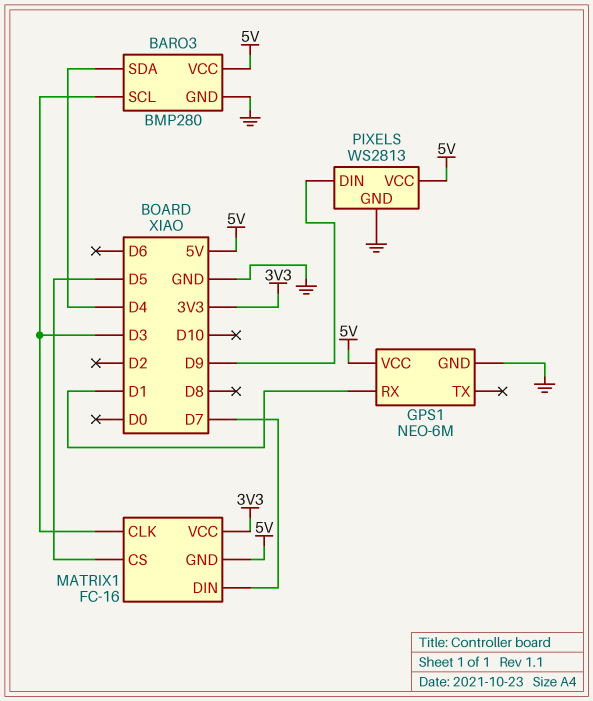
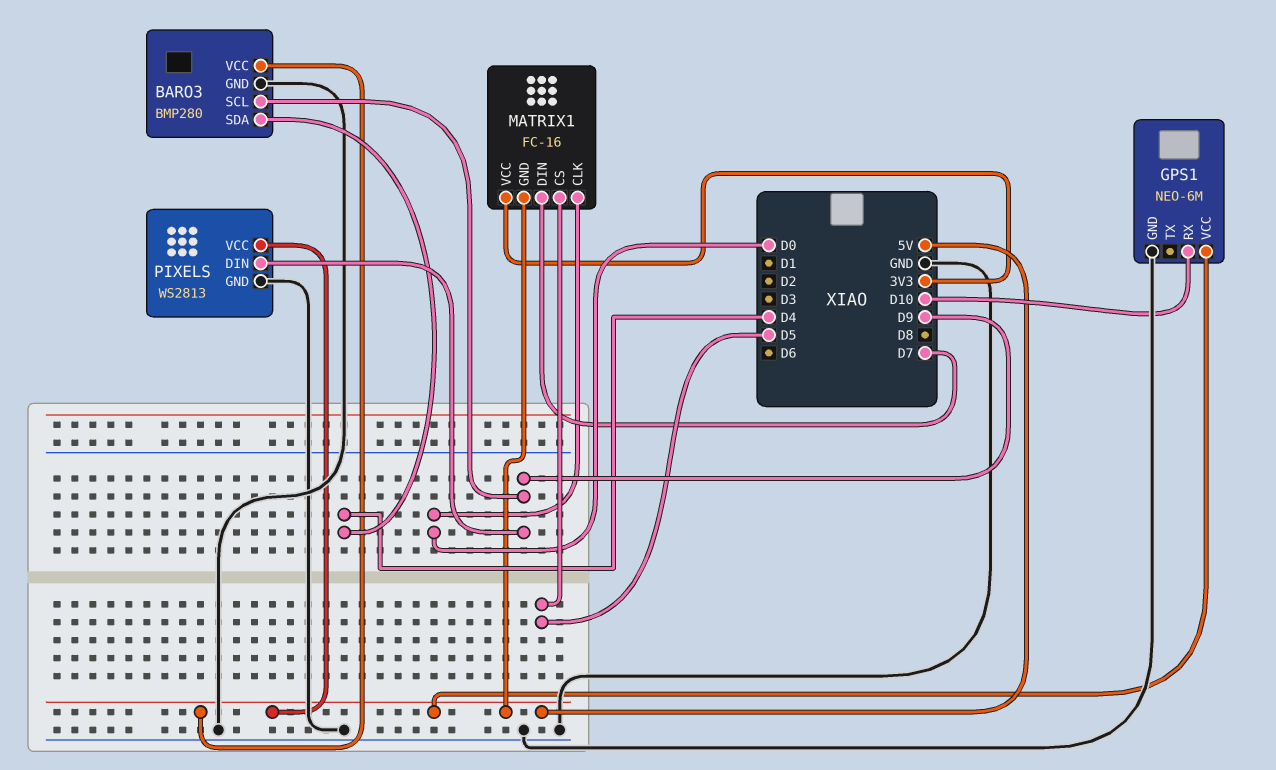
BARO3 pin SCL: D3 -> D9
GPS1 pin RX: D1 -> D10
MATRIX1 pin CLK: D3 -> D0

